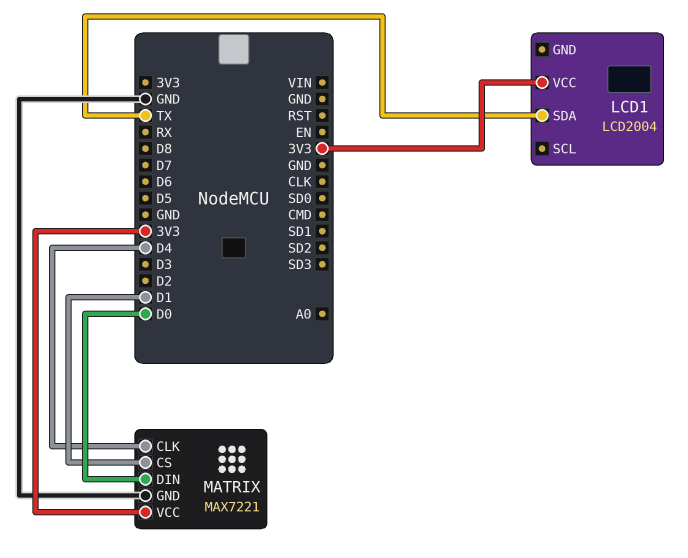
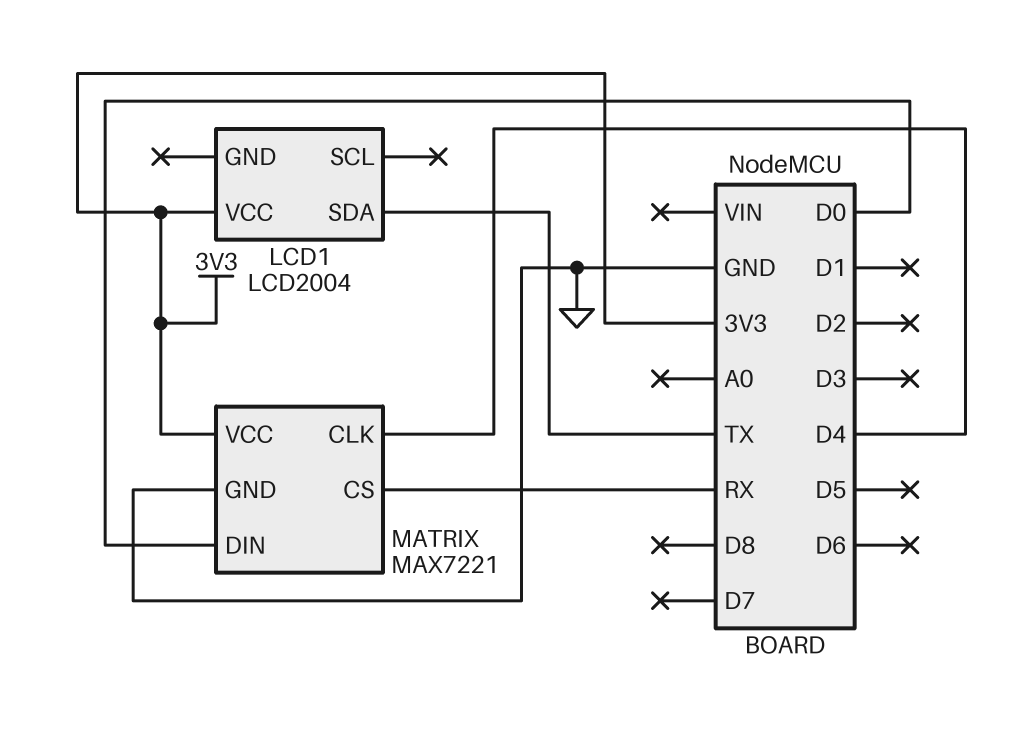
MATRIX pin CS: D1 -> RX

